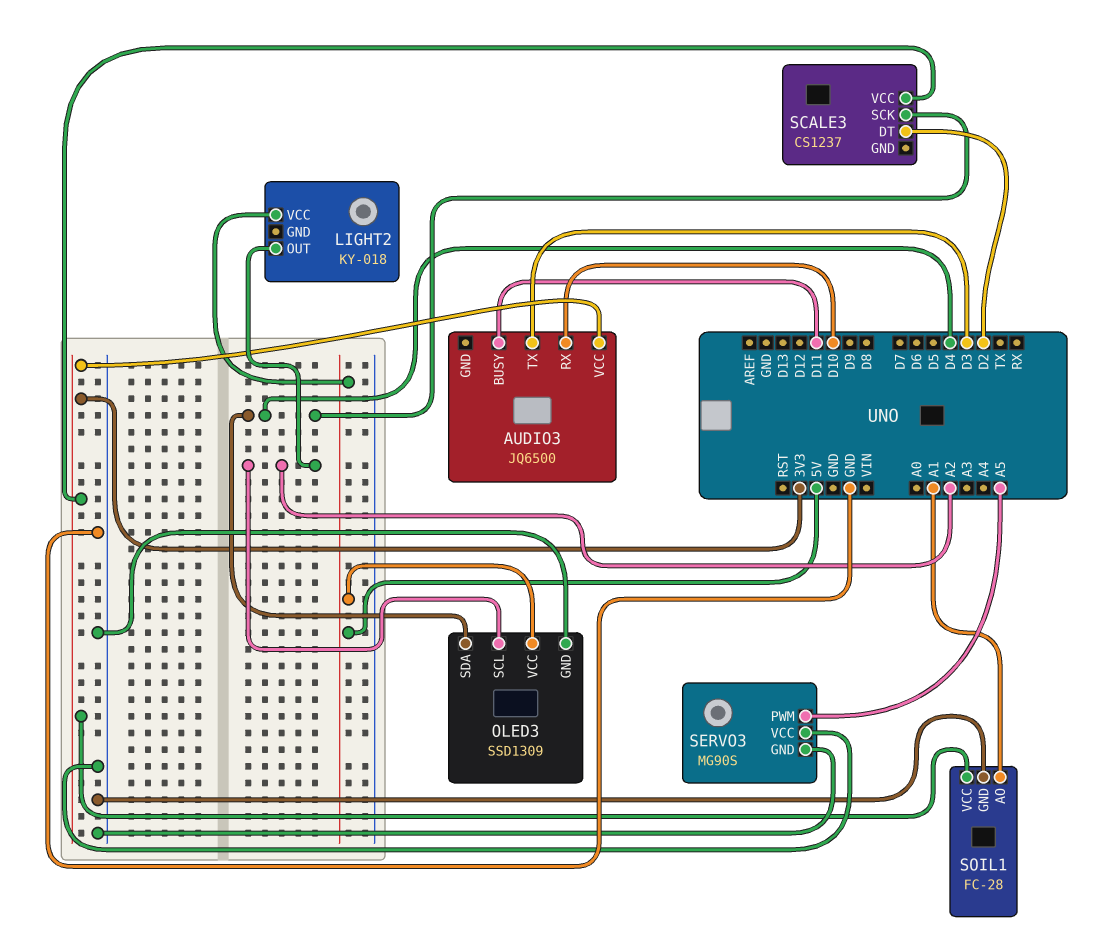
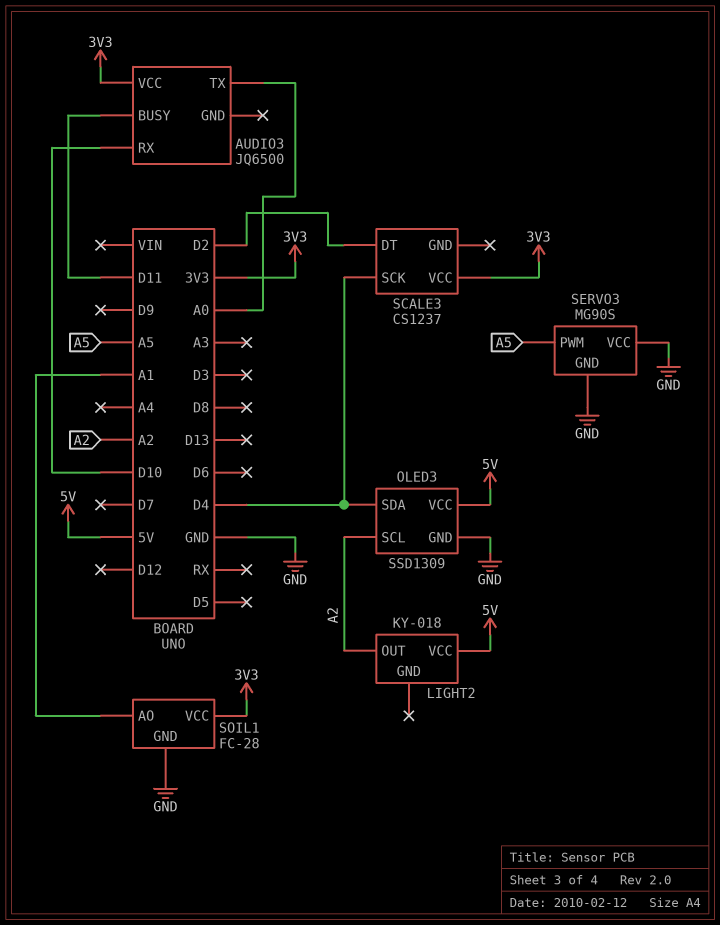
AUDIO3 pin TX: D3 -> A0

